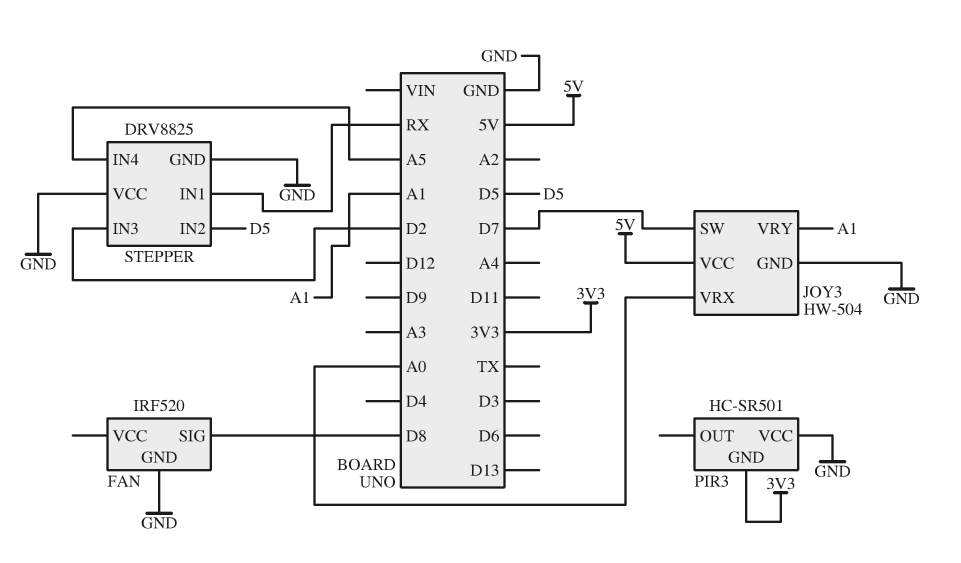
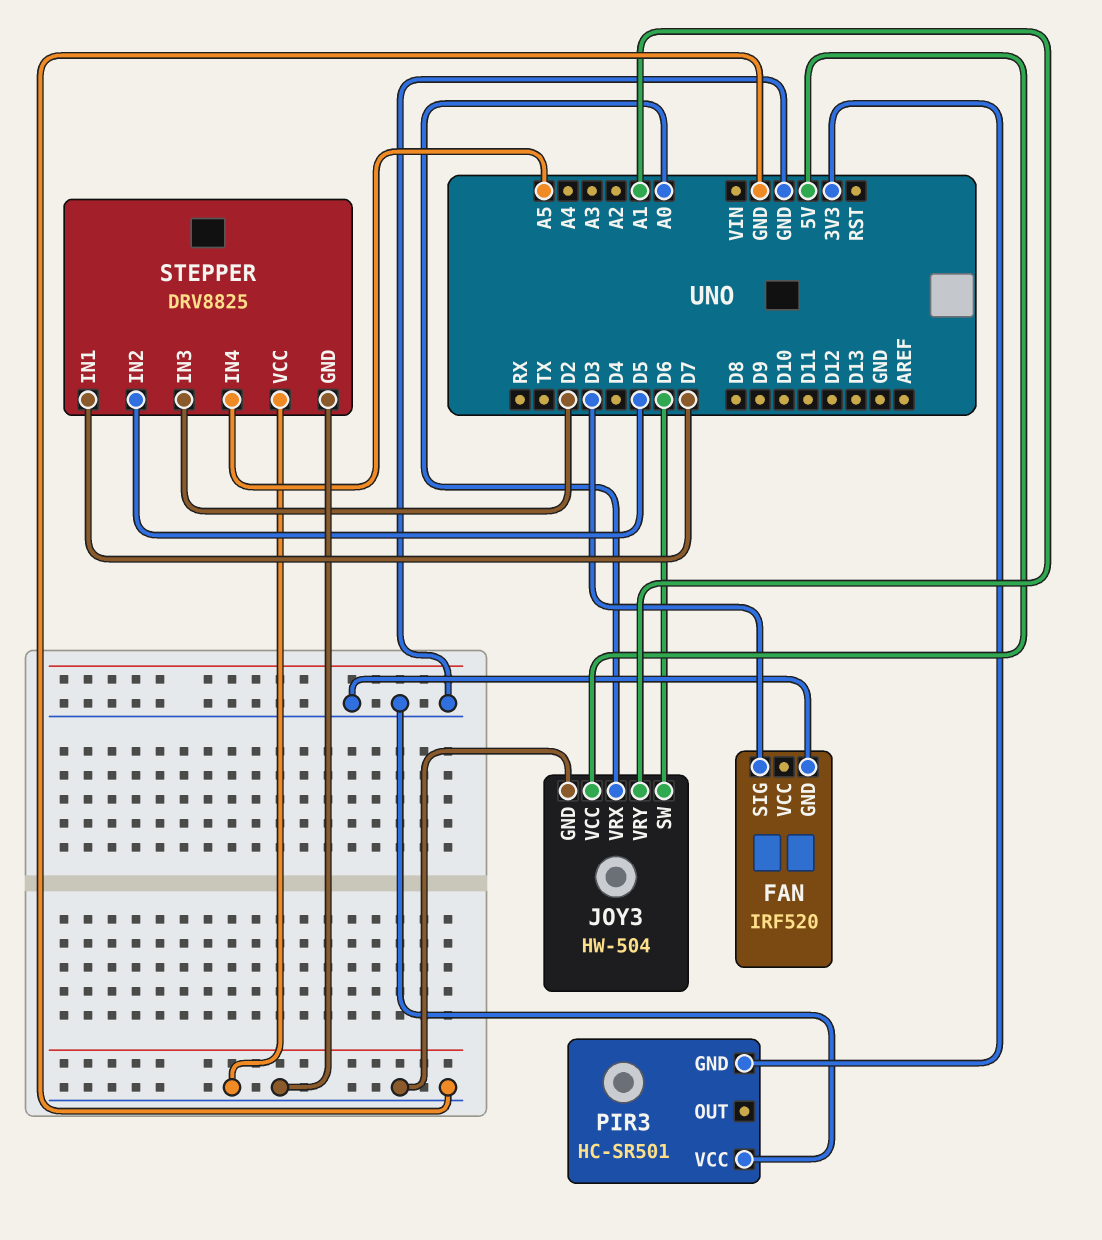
FAN pin SIG: D8 -> D3
JOY3 pin SW: D7 -> D6
STEPPER pin IN1: RX -> D7

